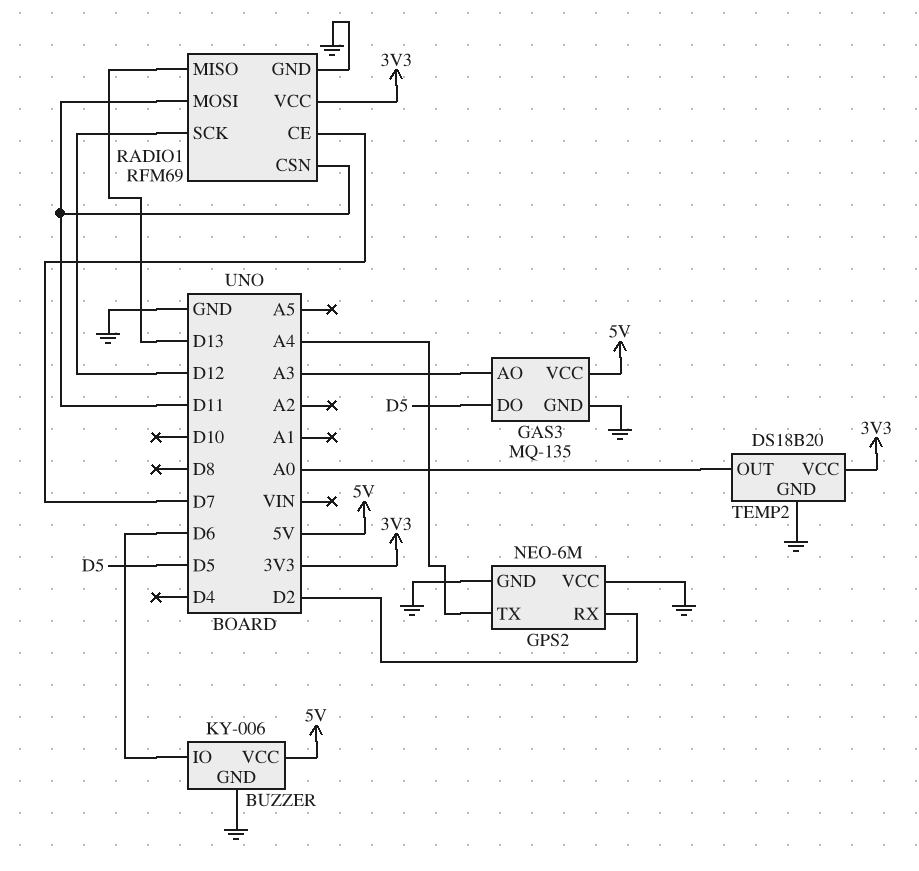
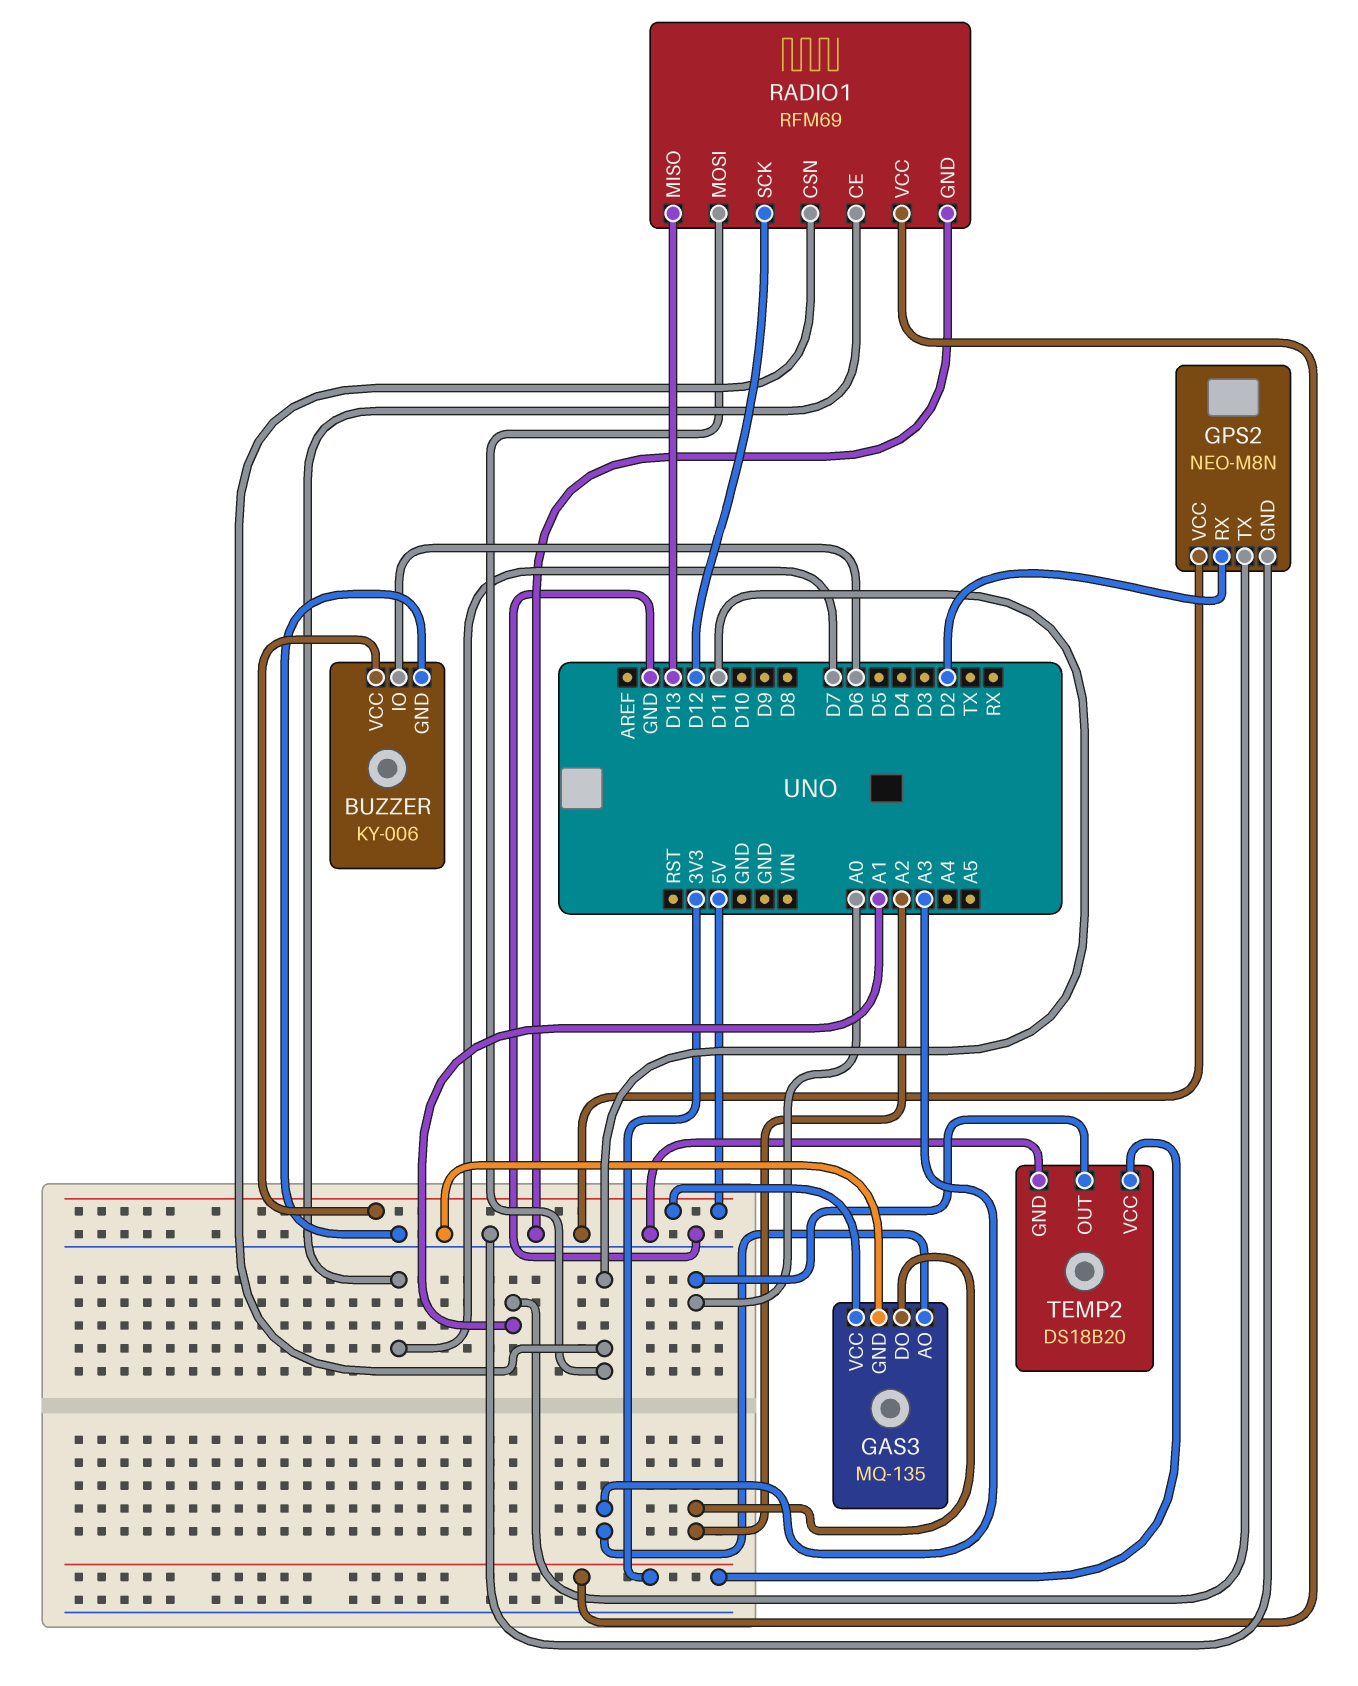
GAS3 pin DO: D5 -> A2
GPS2: NEO-6M -> NEO-M8N
GPS2 pin TX: A4 -> A1

